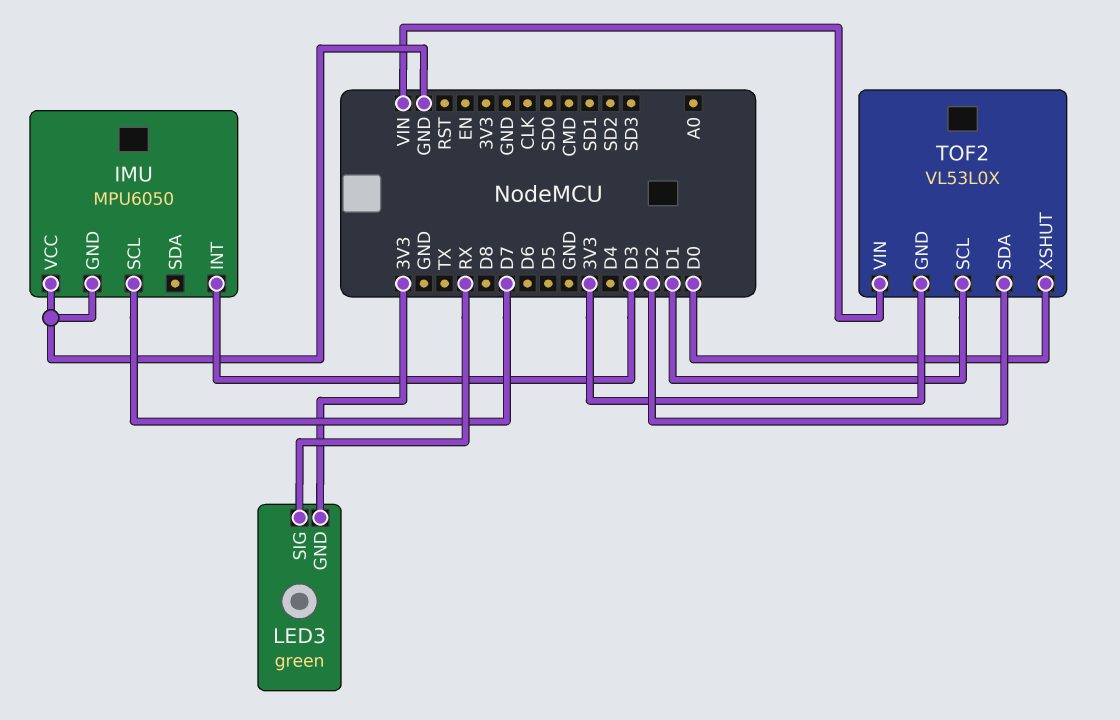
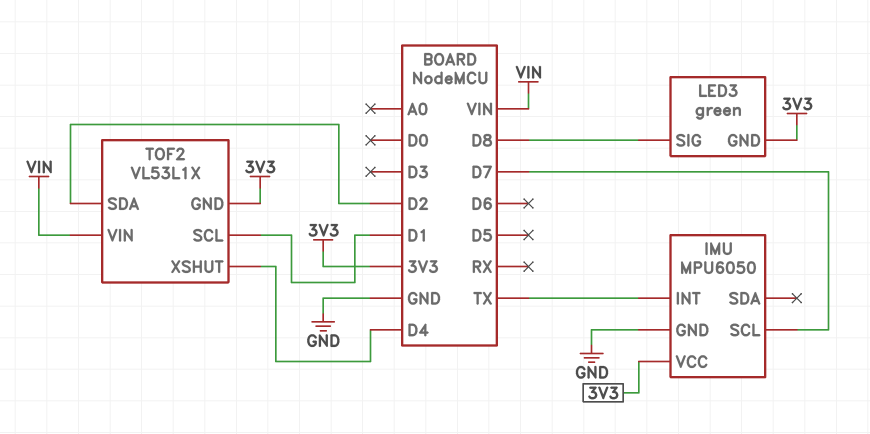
IMU pin INT: D3 -> TX
IMU pin VCC: GND -> 3V3
LED3 pin SIG: RX -> D8
TOF2: VL53L0X -> VL53L1X
TOF2 pin XSHUT: D0 -> D4

